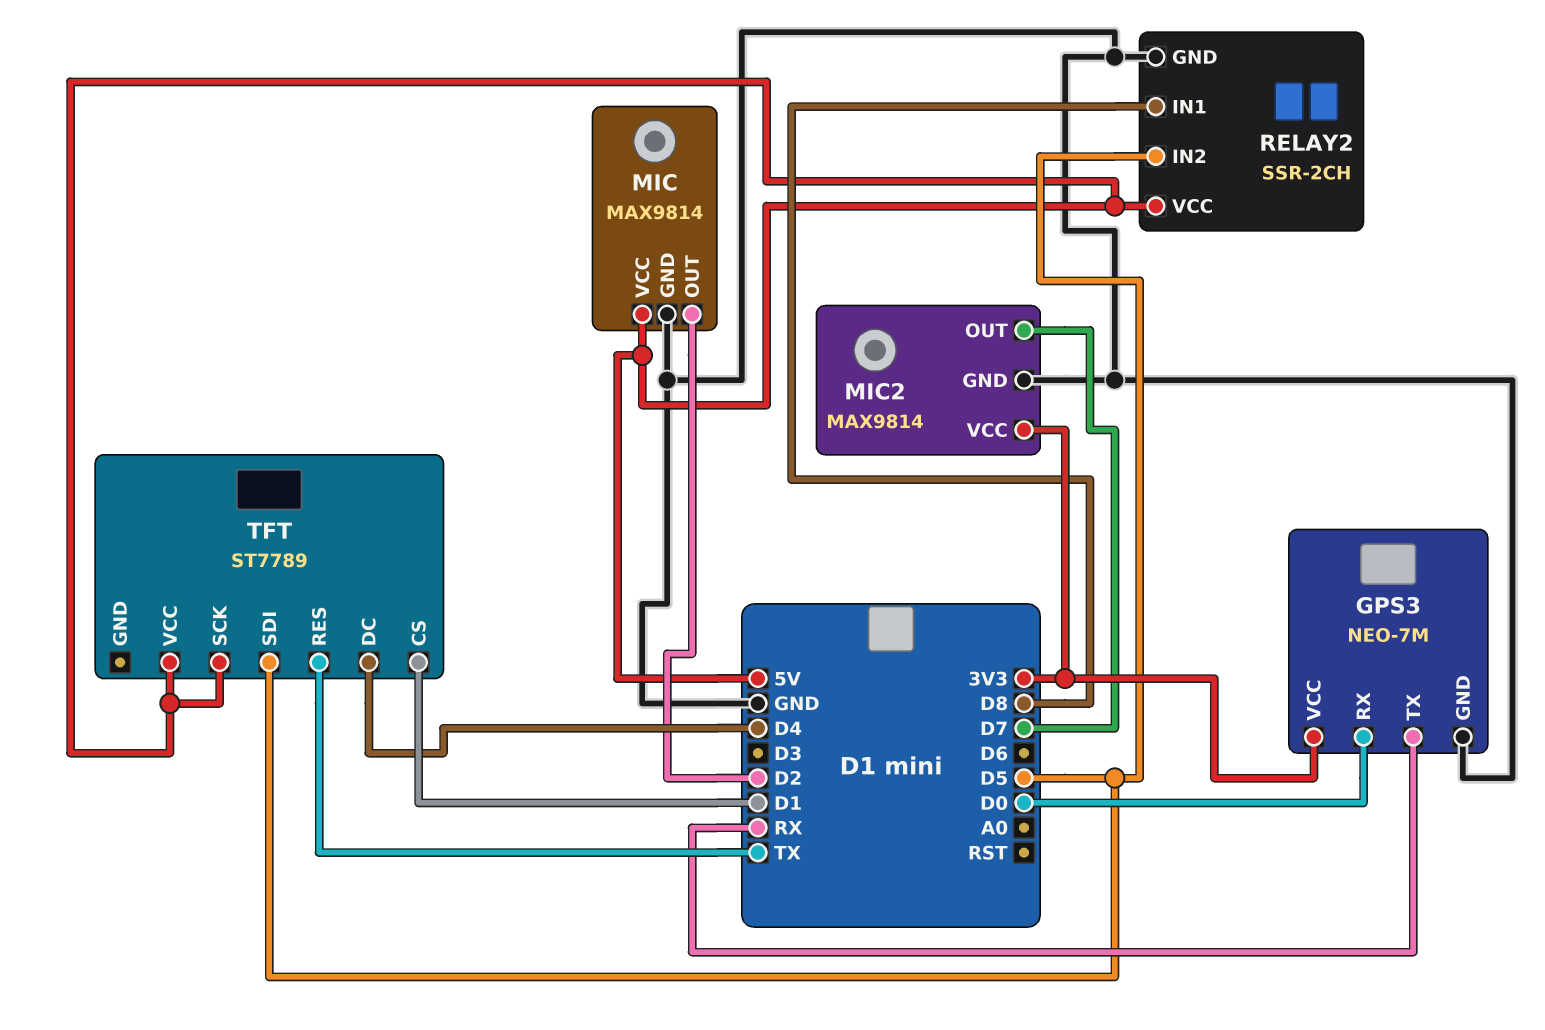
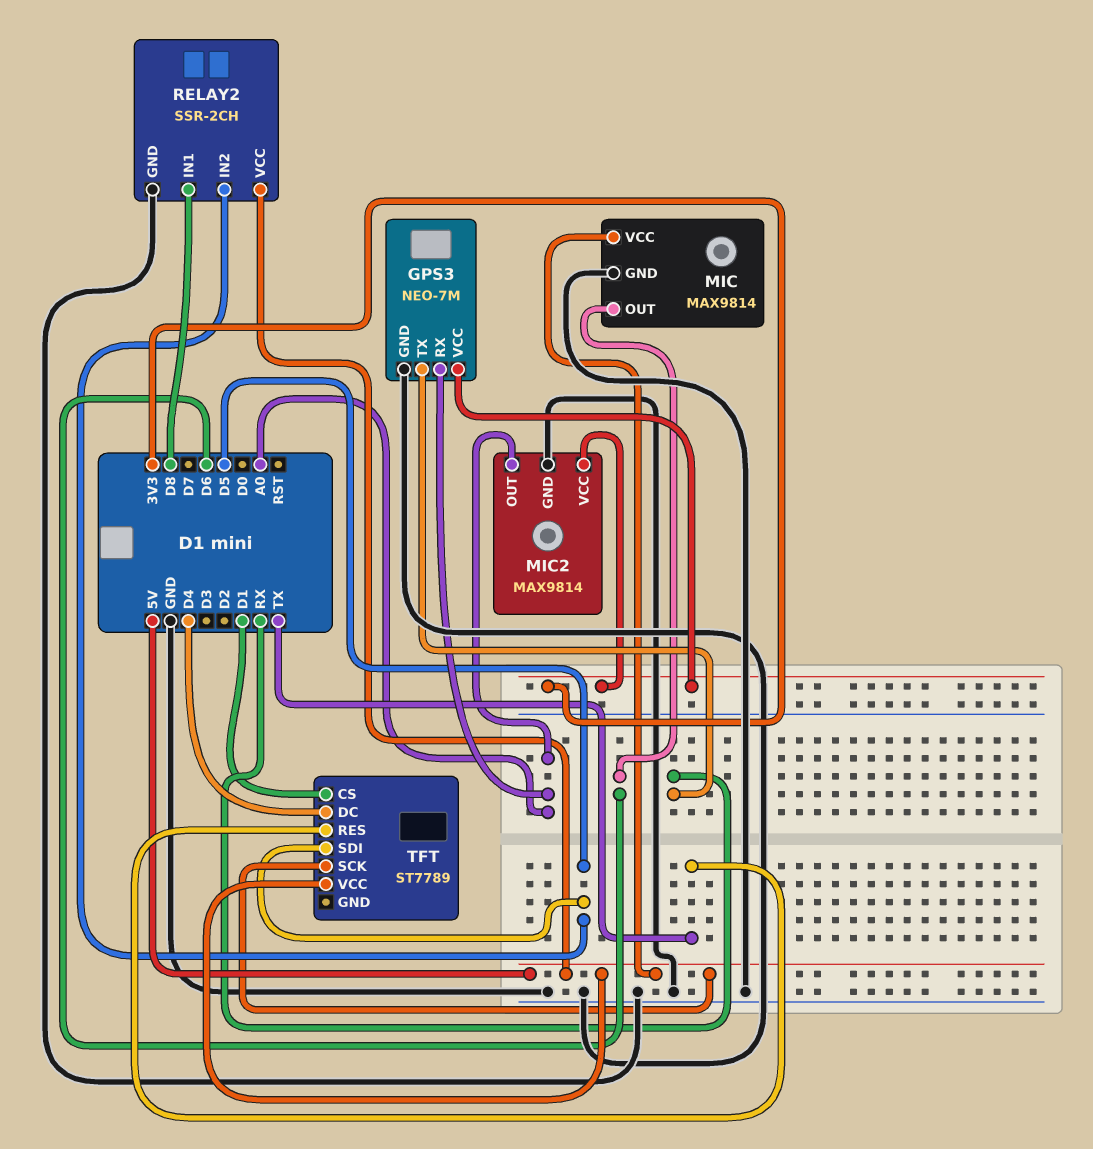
GPS3 pin RX: D0 -> A0
MIC pin OUT: D2 -> D6
MIC2 pin OUT: D7 -> A0

